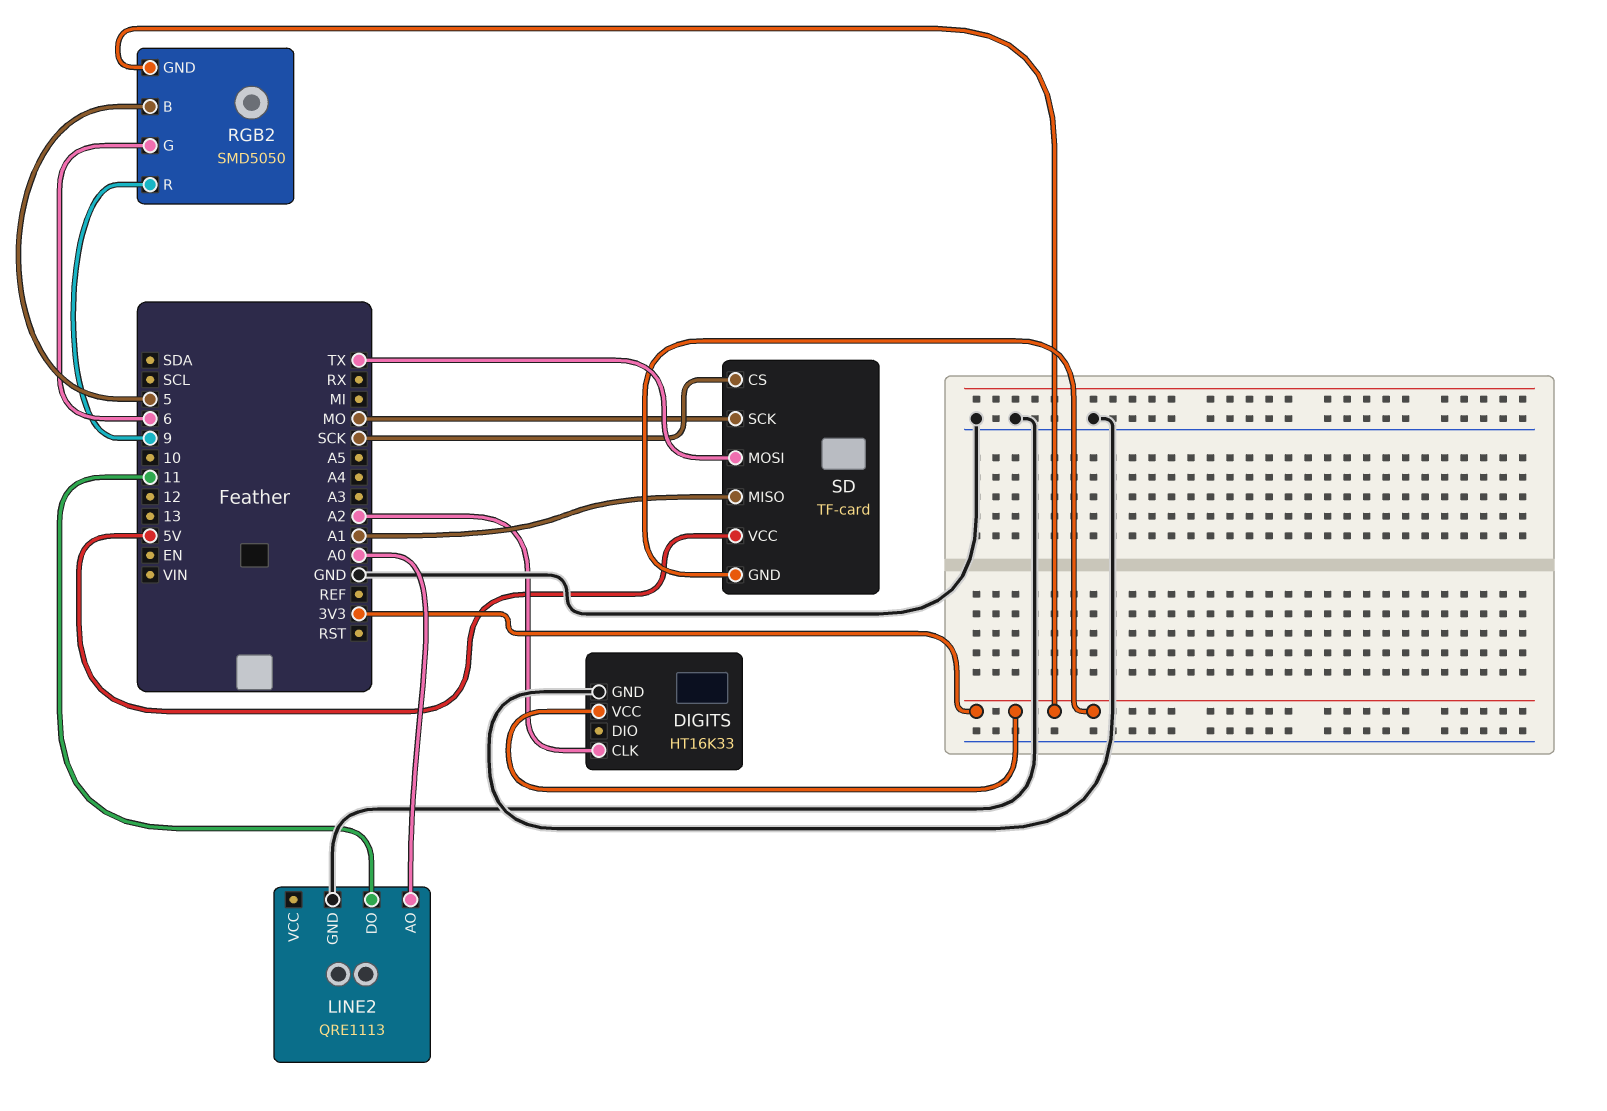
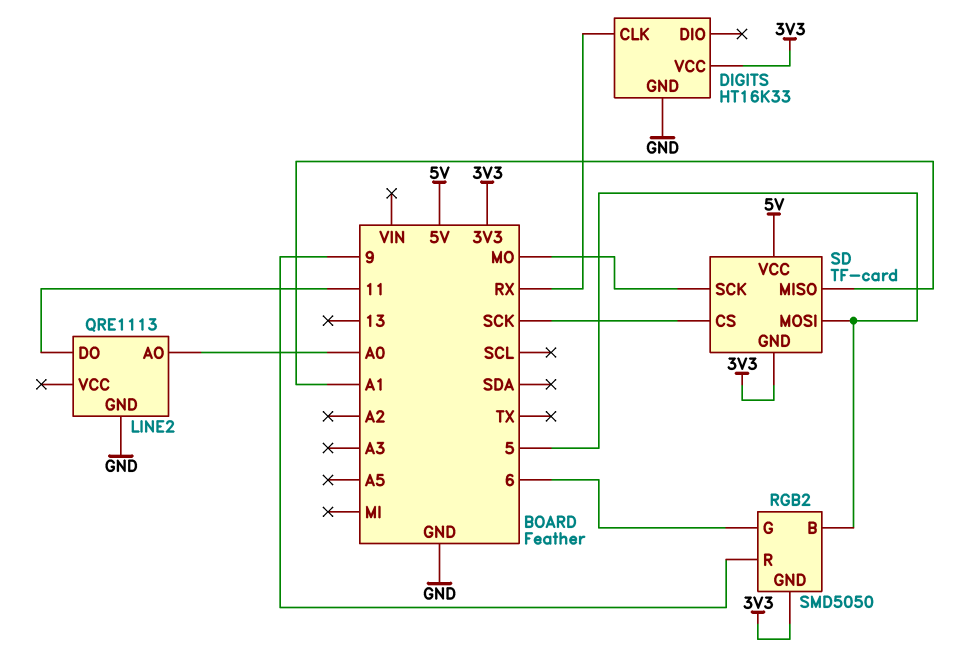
DIGITS pin CLK: A2 -> RX
SD pin MOSI: TX -> 5

